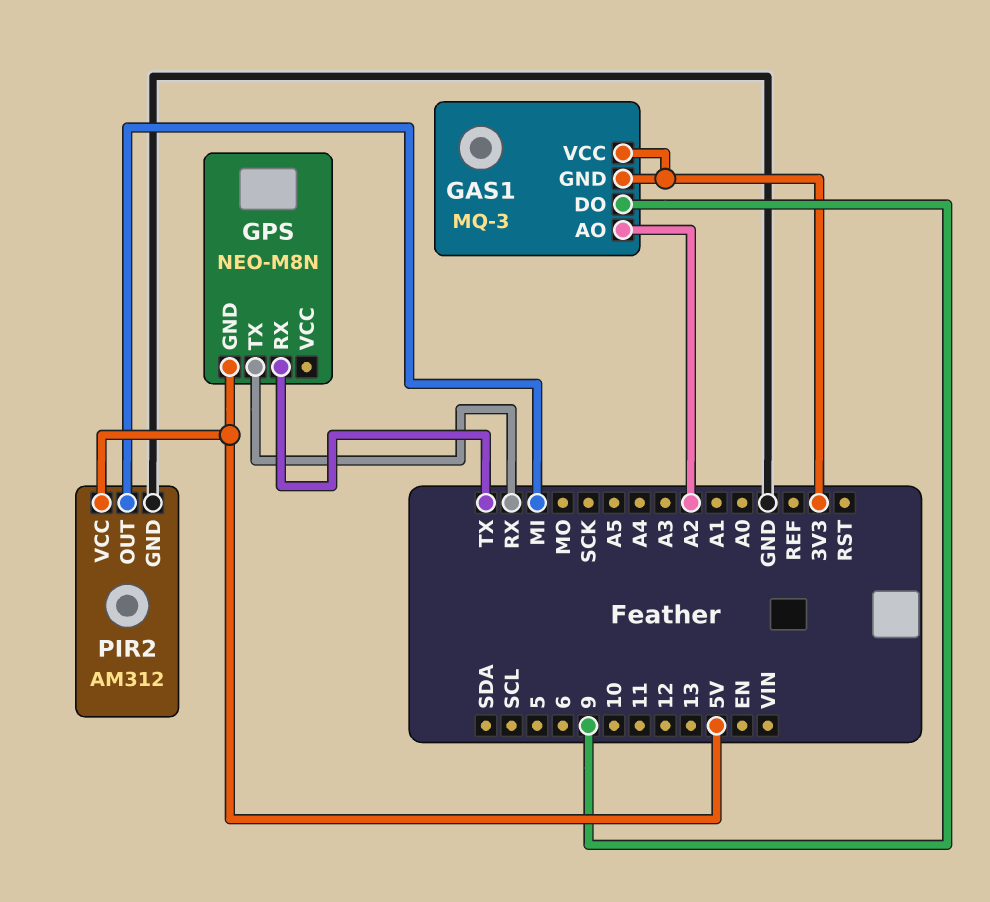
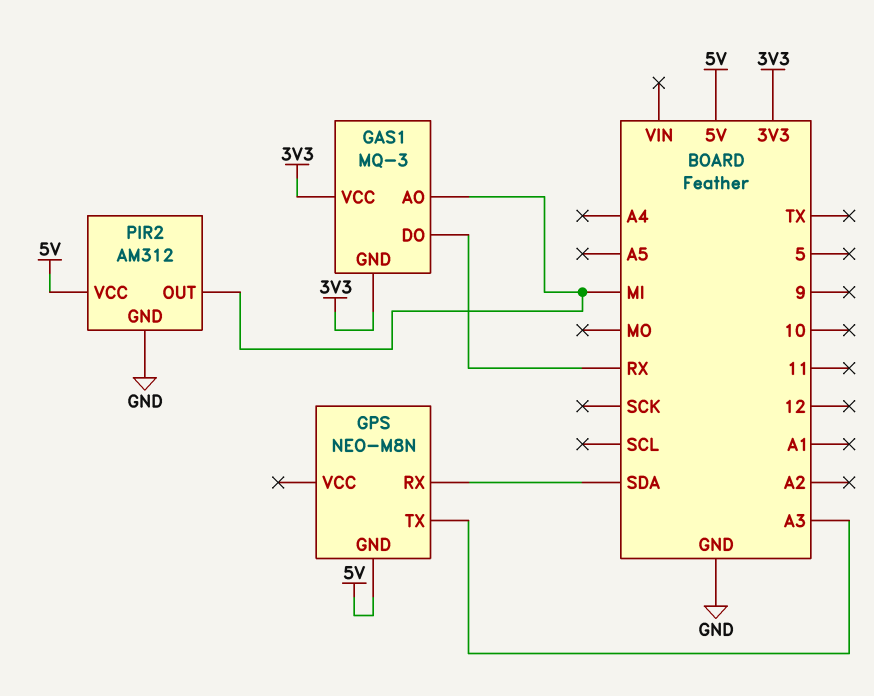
GAS1 pin AO: A2 -> MI
GAS1 pin DO: 9 -> RX
GPS pin RX: TX -> SDA
GPS pin TX: RX -> A3

